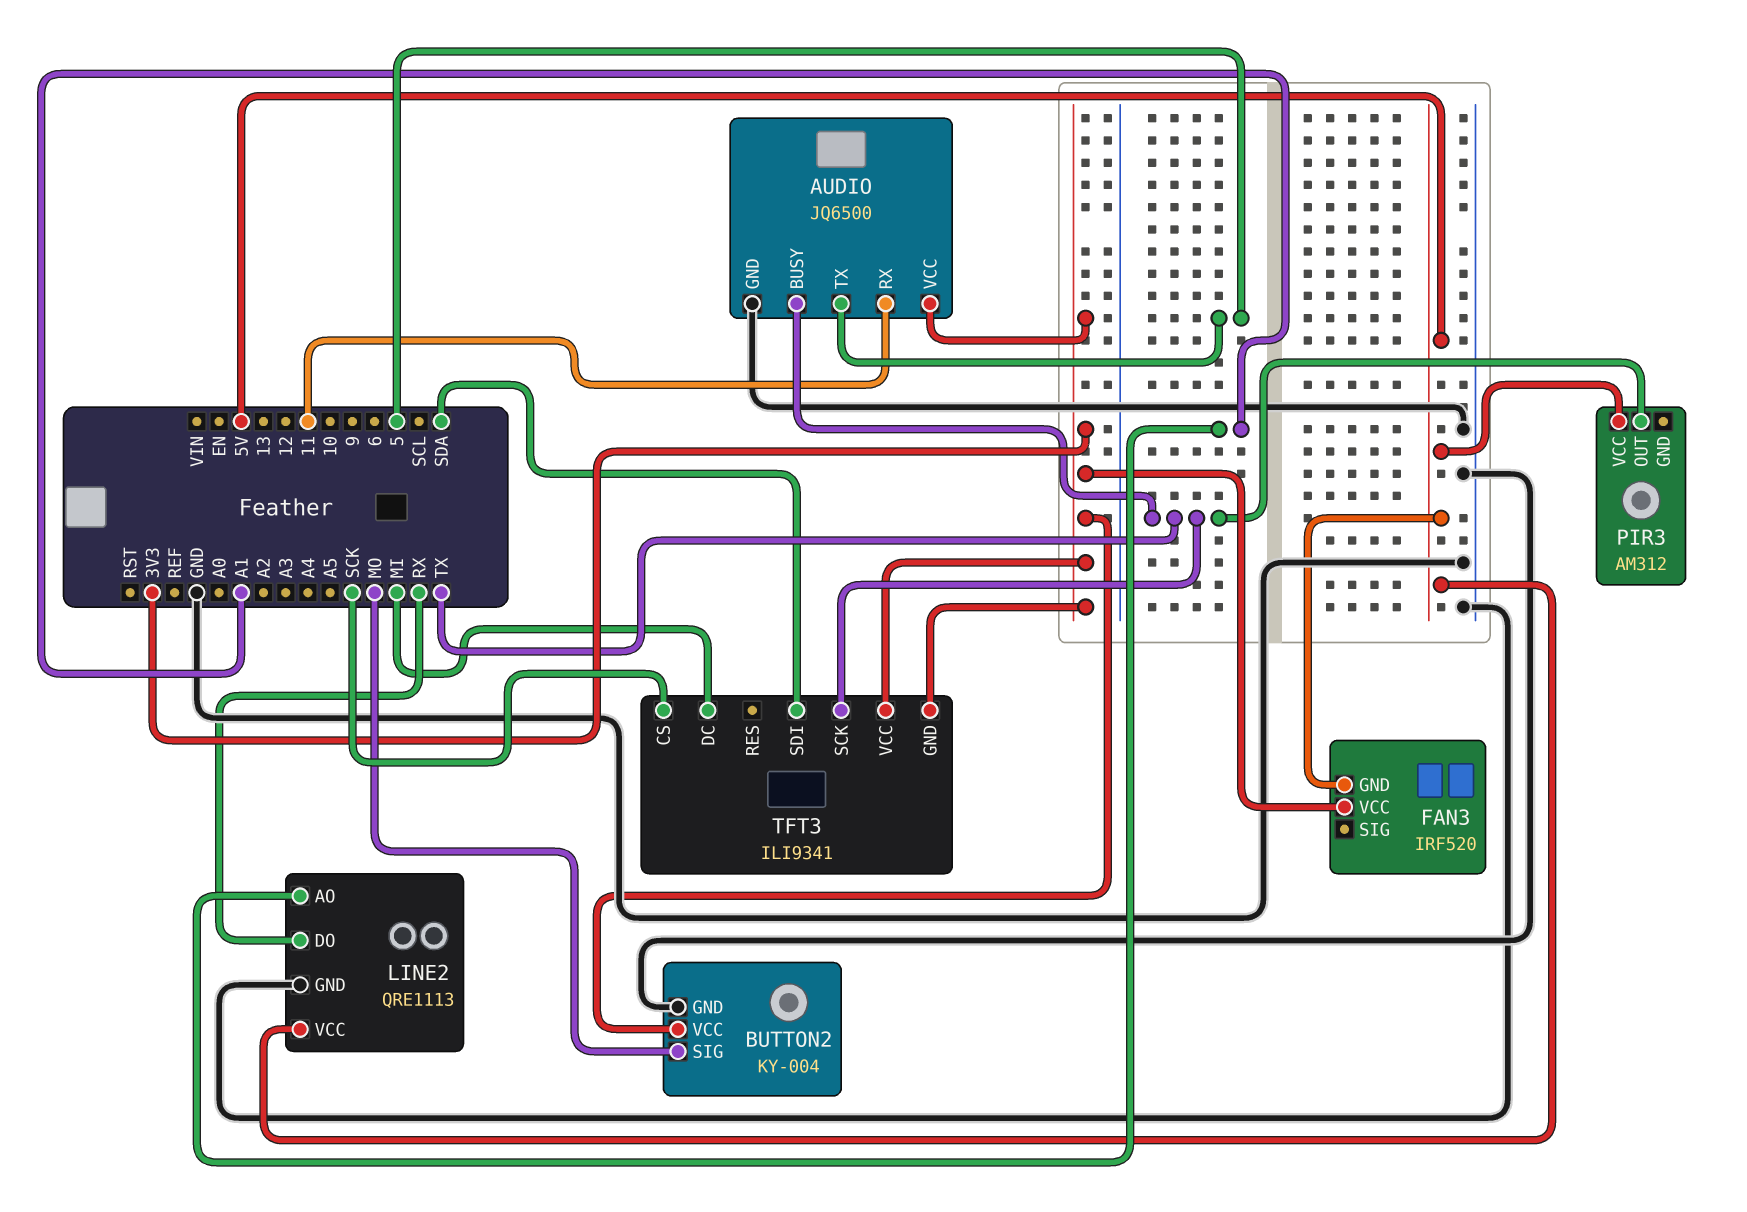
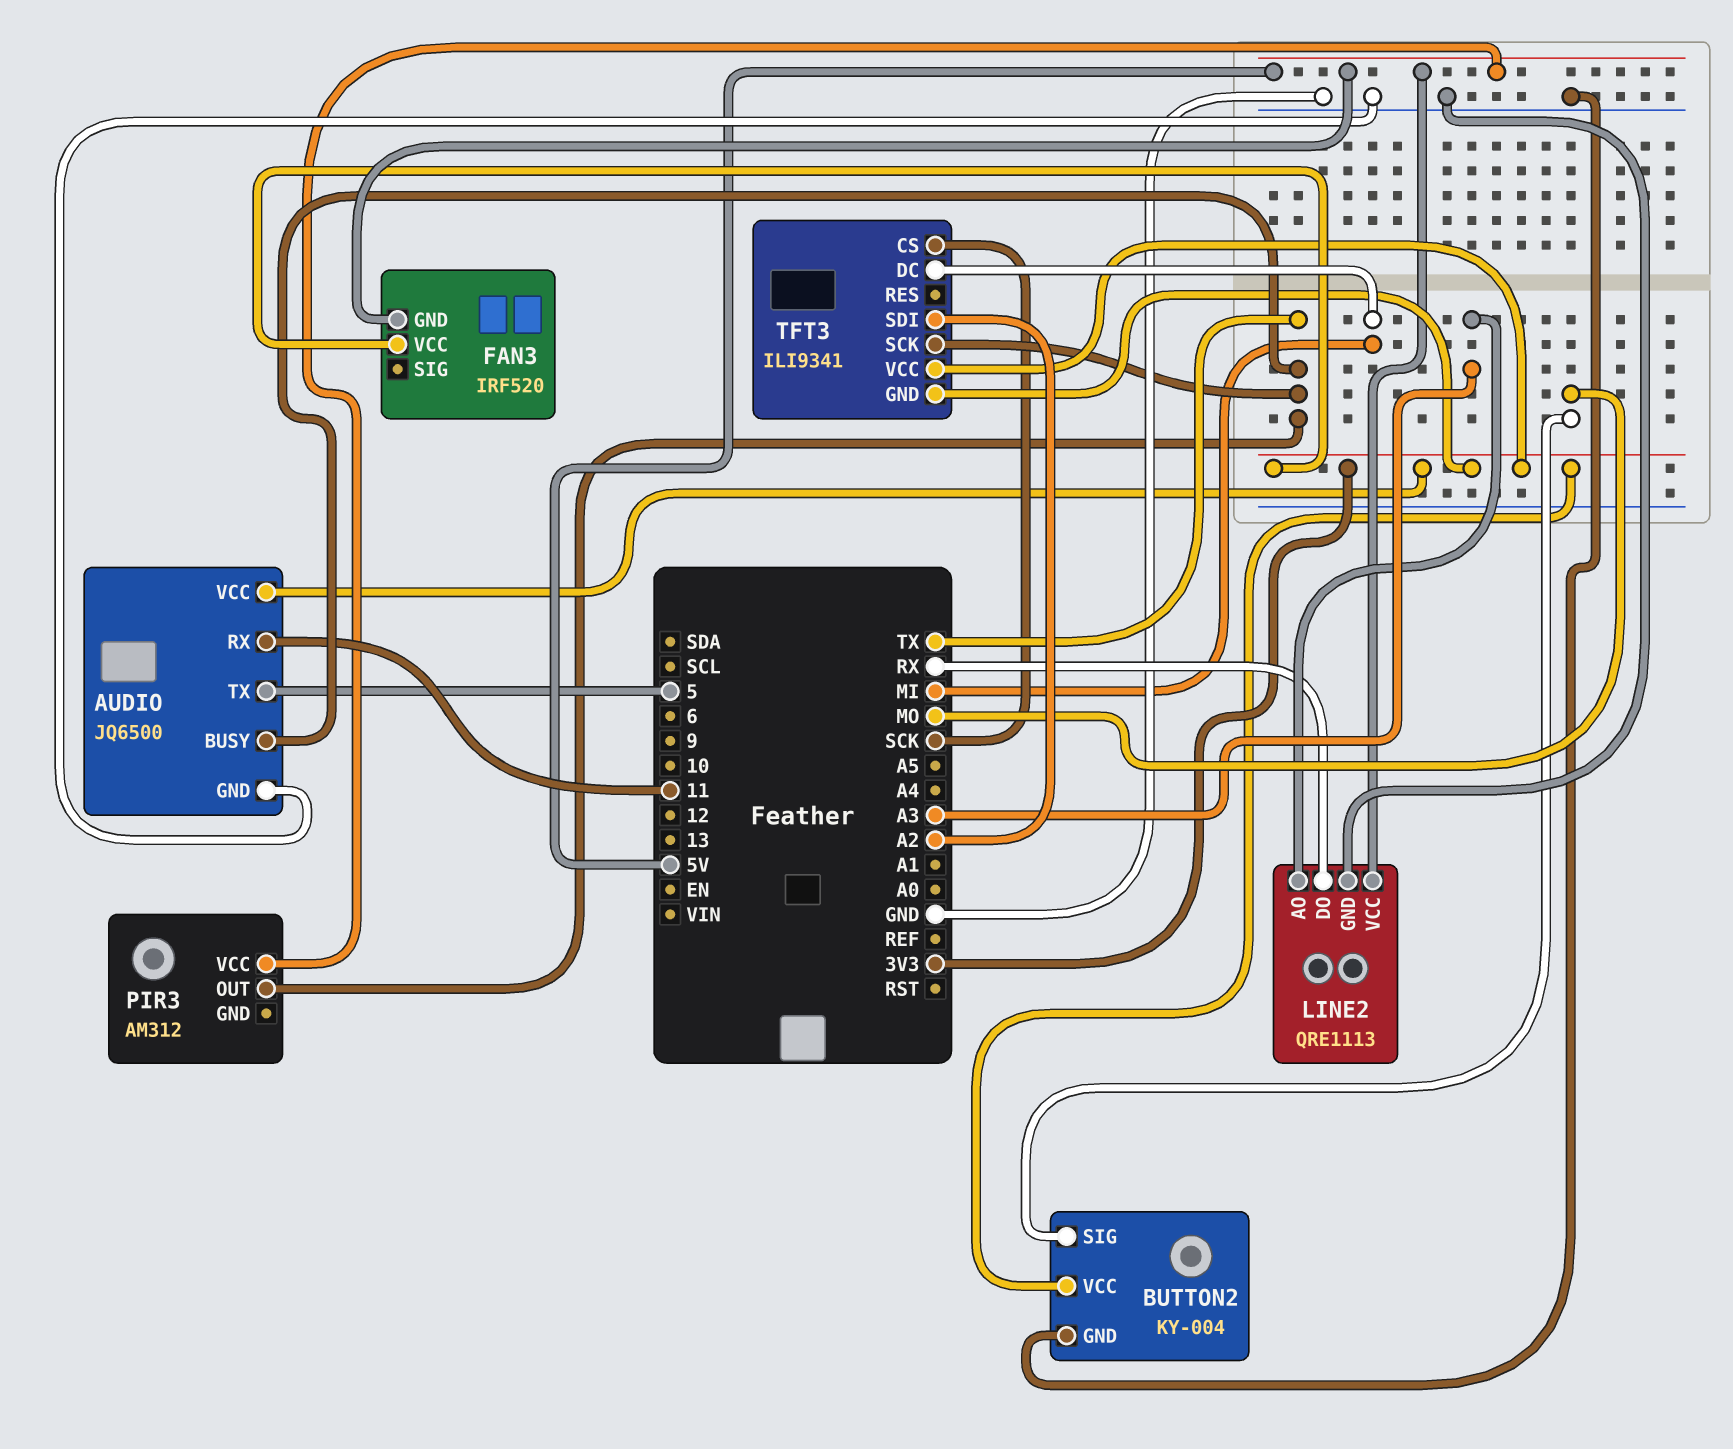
LINE2 pin AO: A1 -> A3
TFT3 pin SDI: SDA -> A2

